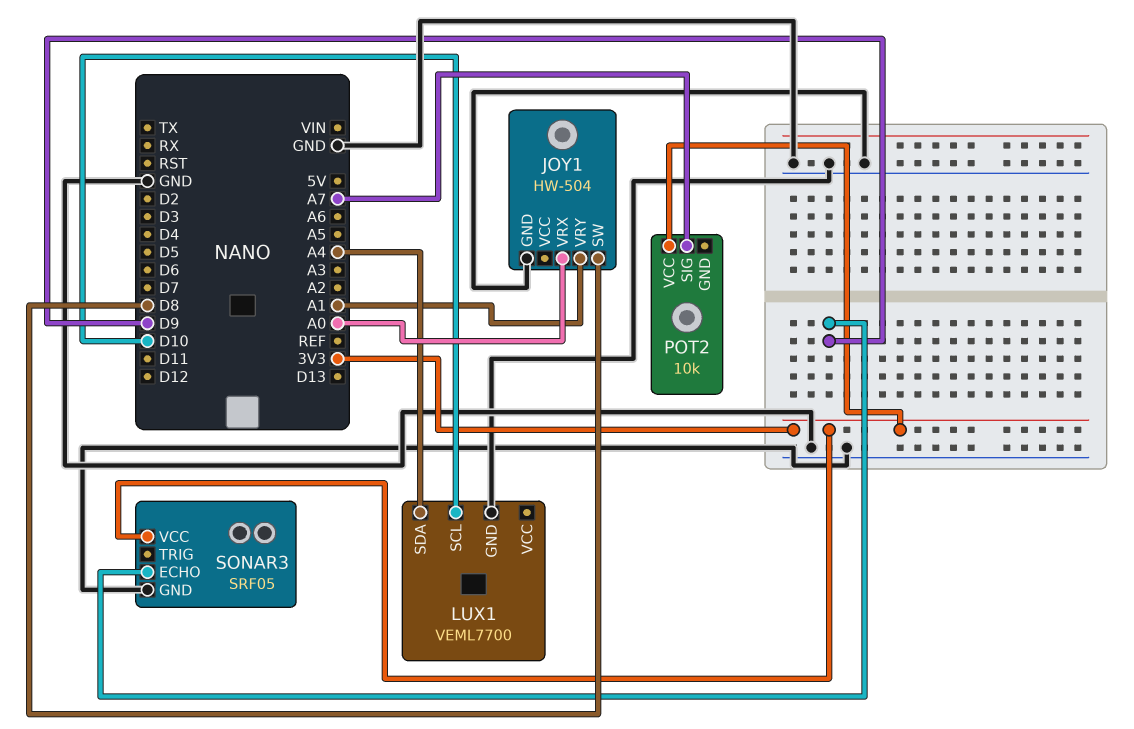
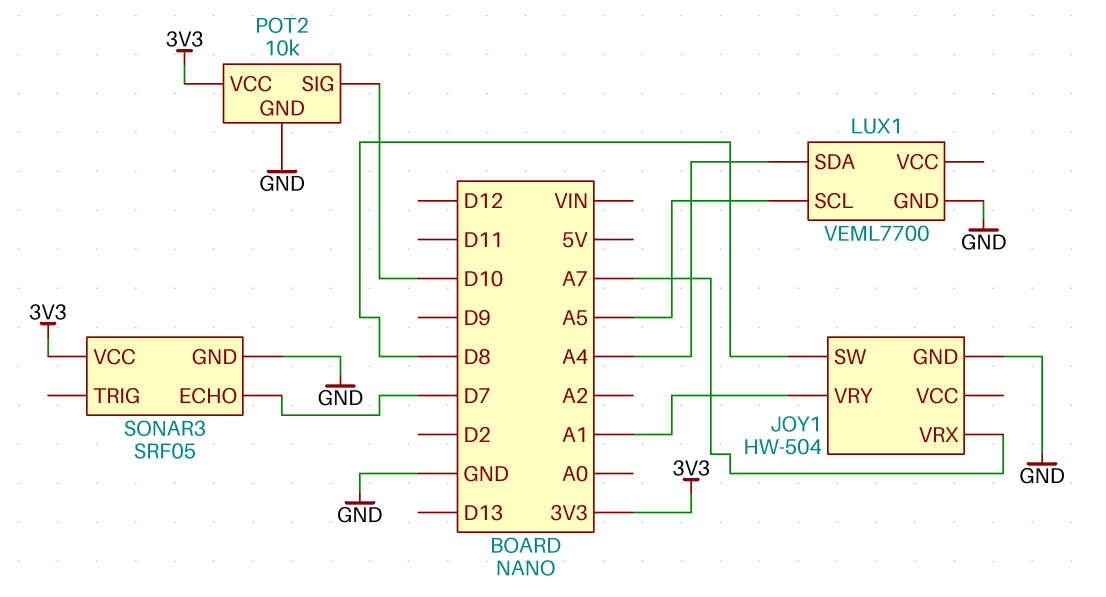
JOY1 pin VRX: A0 -> A7
LUX1 pin SCL: D10 -> A5
POT2 pin GND: none -> GND
POT2 pin SIG: A7 -> D10
SONAR3 pin ECHO: D9 -> D7

